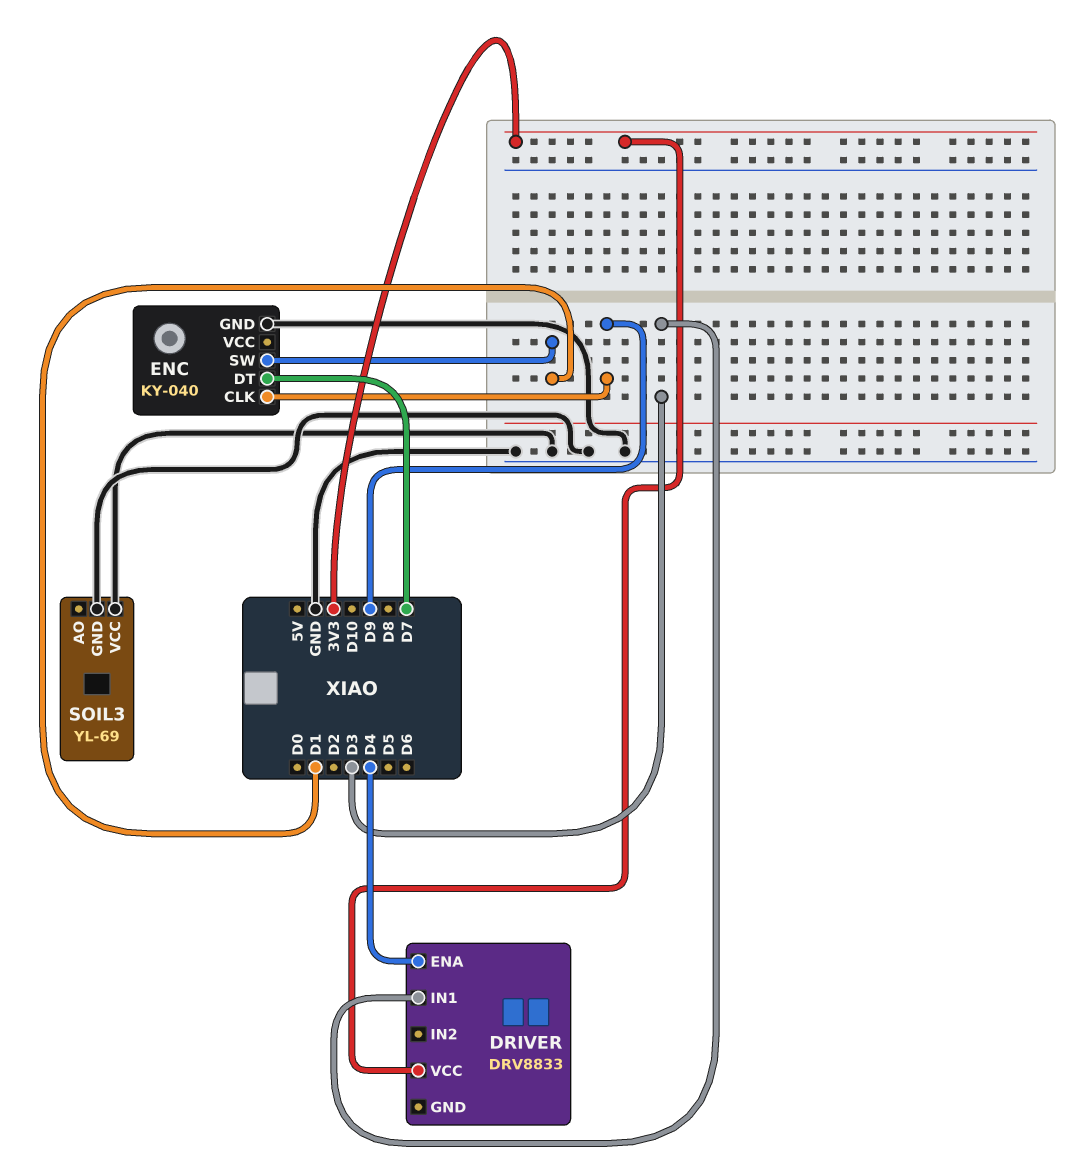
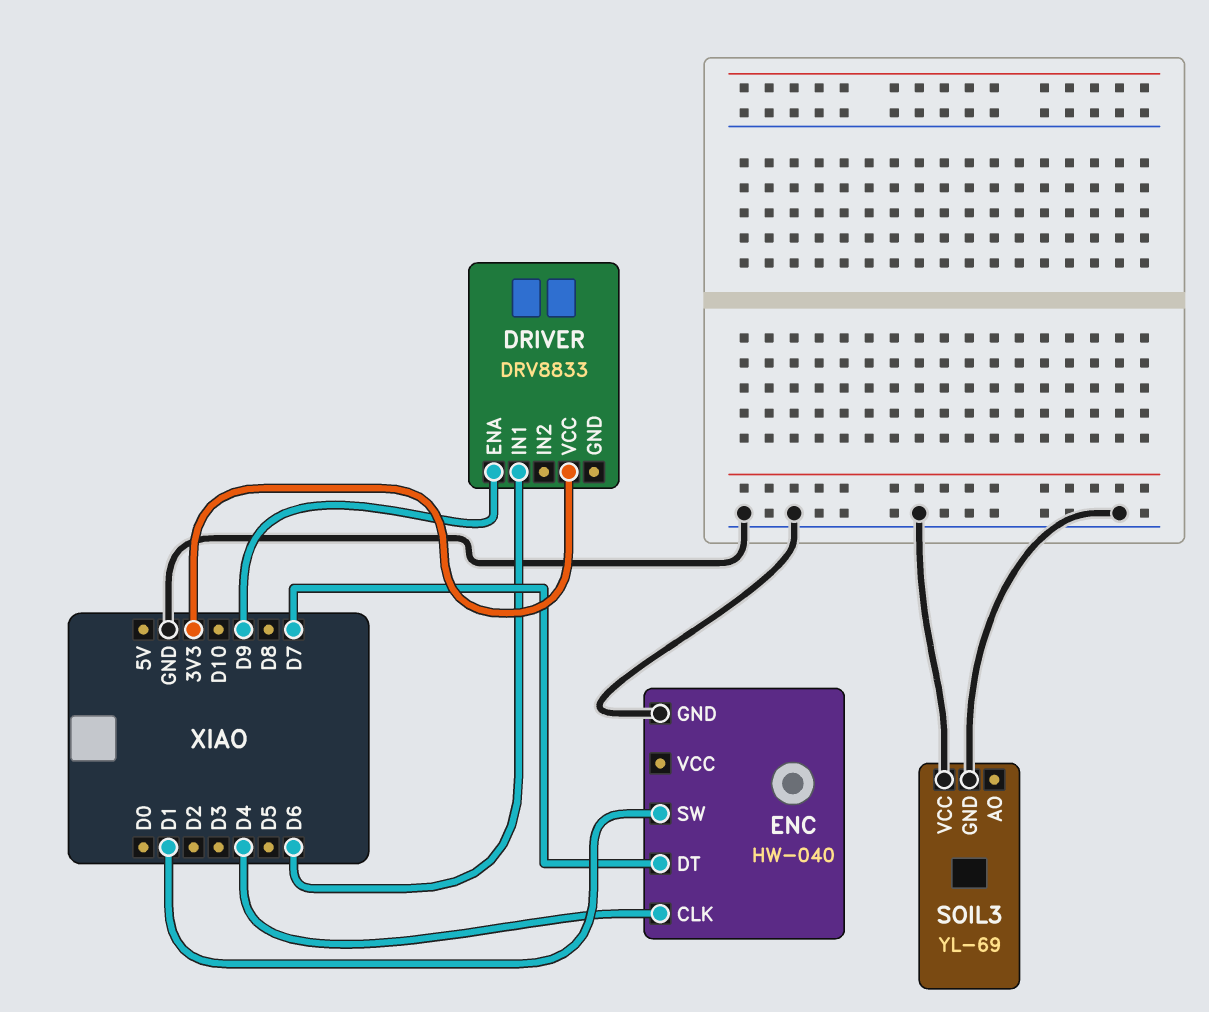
DRIVER pin ENA: D4 -> D9
DRIVER pin IN1: D3 -> D6
ENC: KY-040 -> HW-040
ENC pin CLK: D9 -> D4

